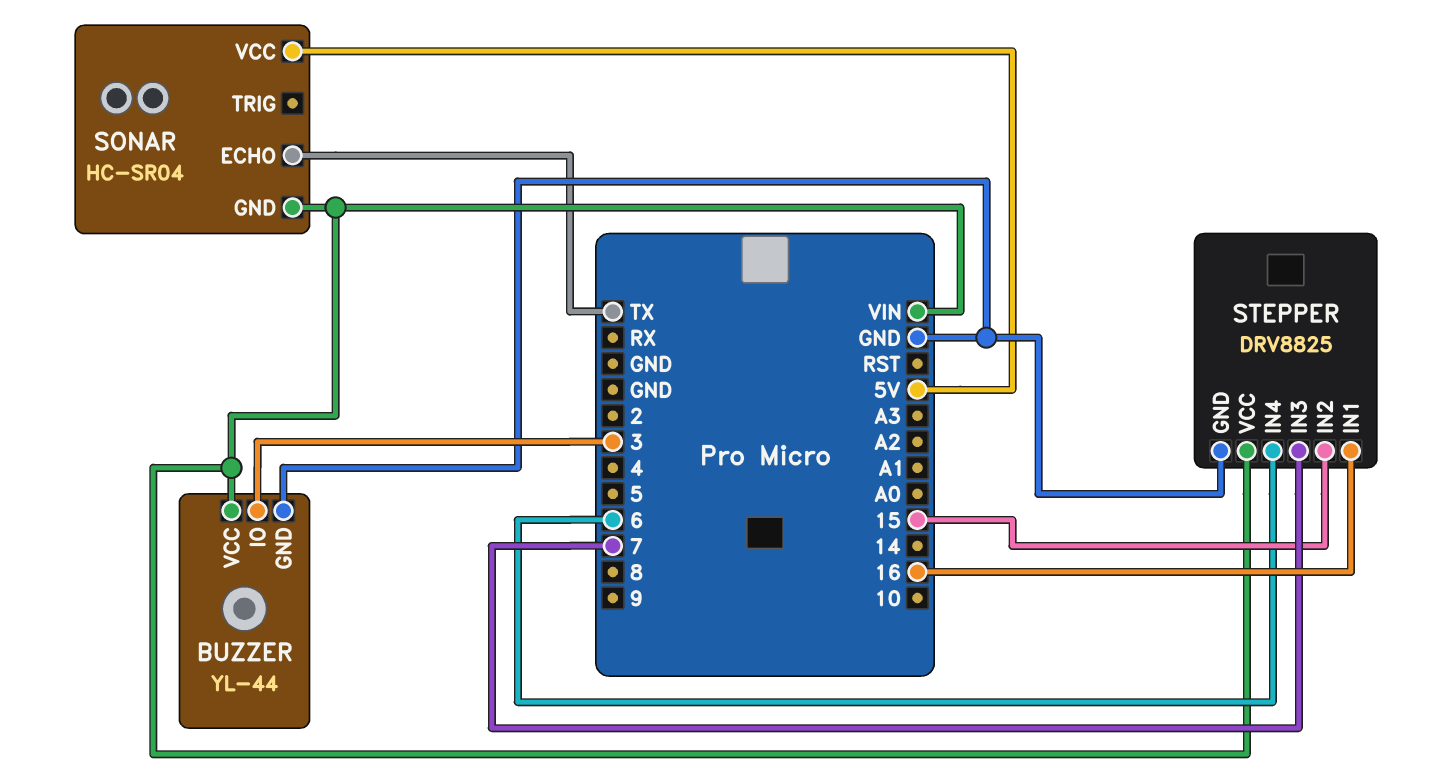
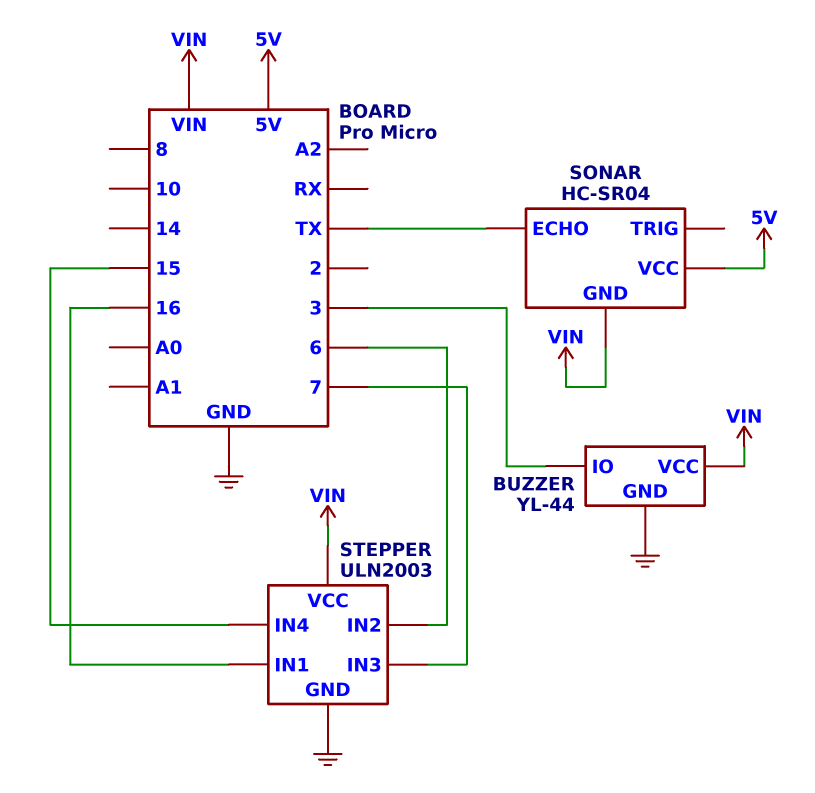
STEPPER: DRV8825 -> ULN2003
STEPPER pin IN2: 15 -> 6
STEPPER pin IN4: 6 -> 15

